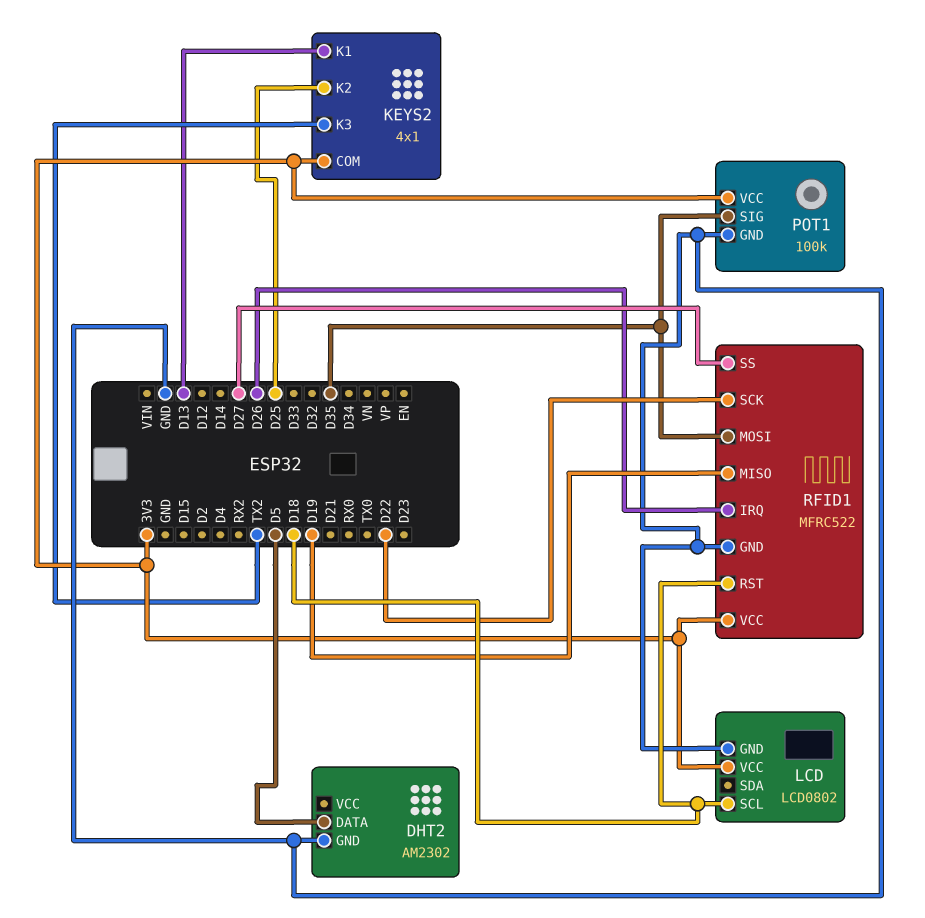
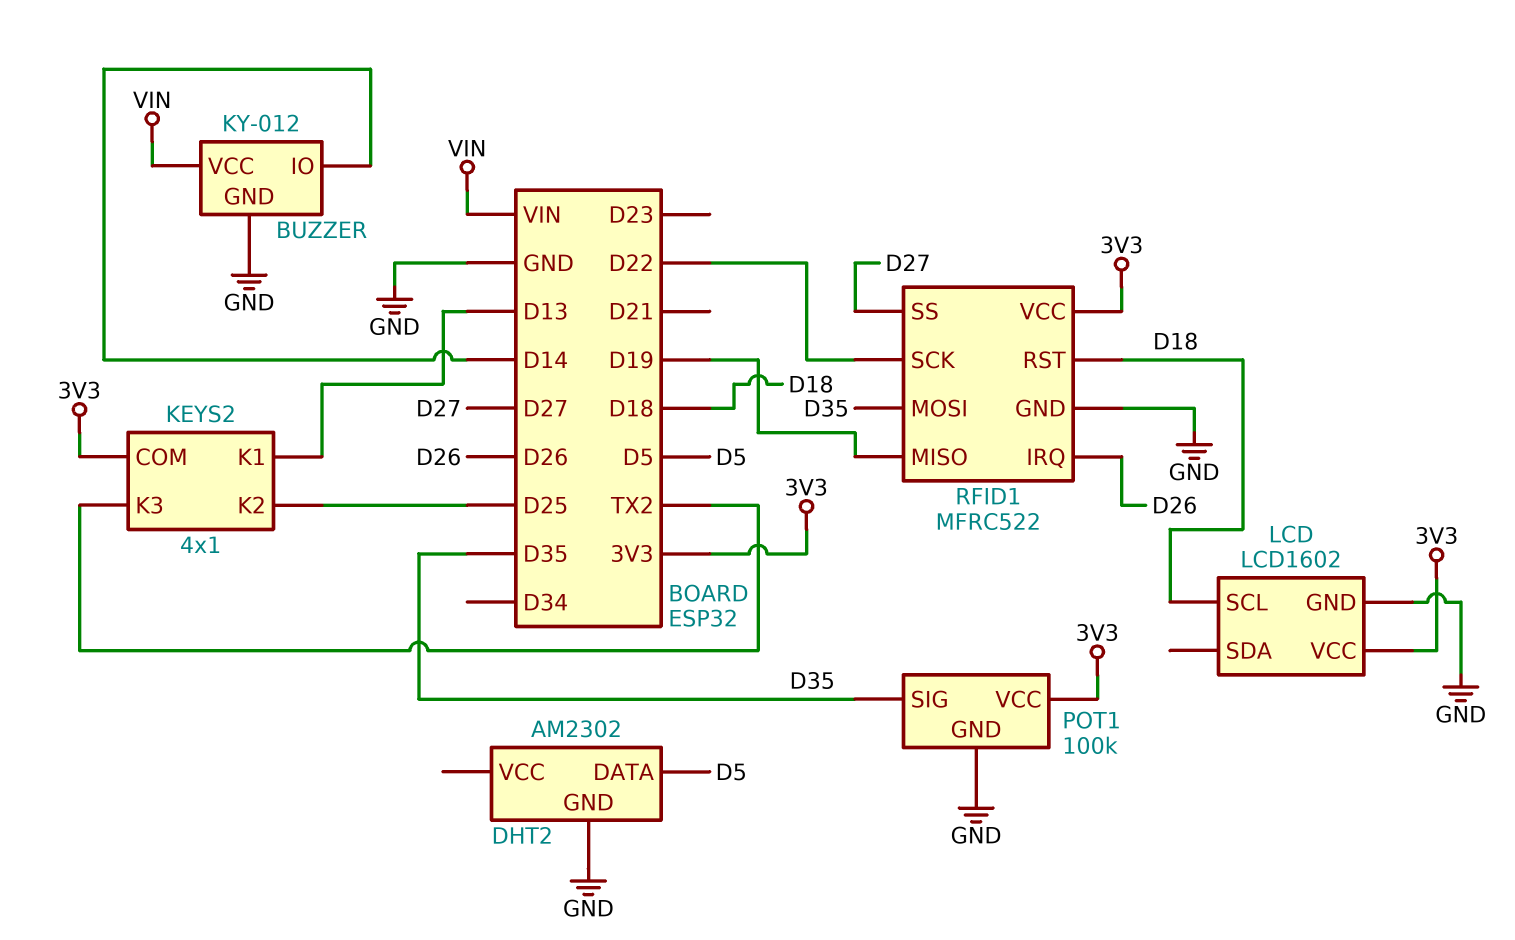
BUZZER: none -> KY-012
BUZZER pin GND: none -> GND
BUZZER pin IO: none -> D14
BUZZER pin VCC: none -> VIN
LCD: LCD0802 -> LCD1602

